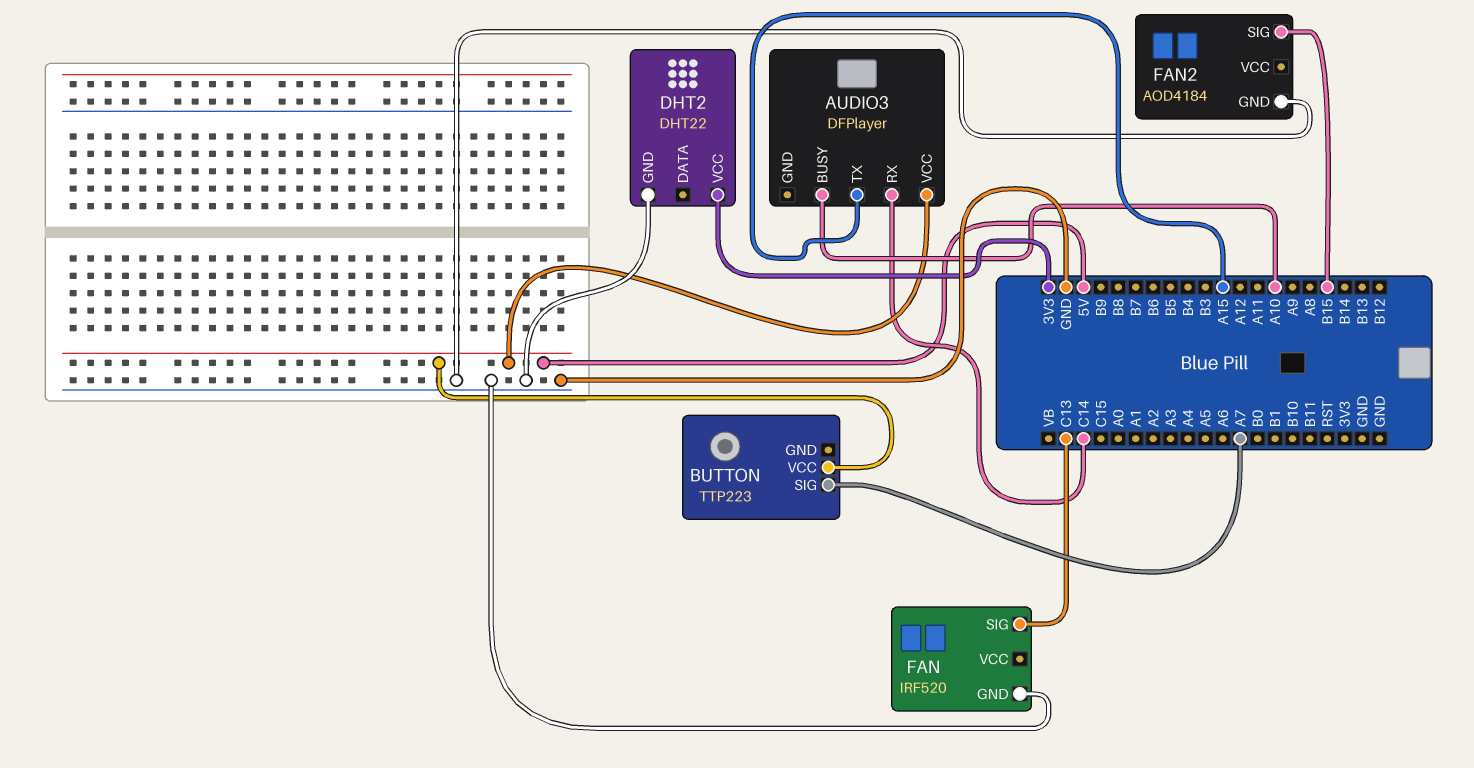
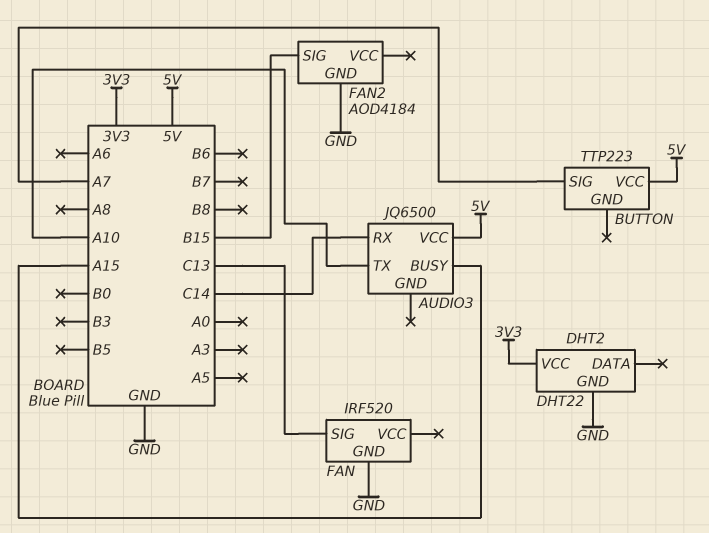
AUDIO3: DFPlayer -> JQ6500
AUDIO3 pin BUSY: A10 -> A15
AUDIO3 pin TX: A15 -> A10

